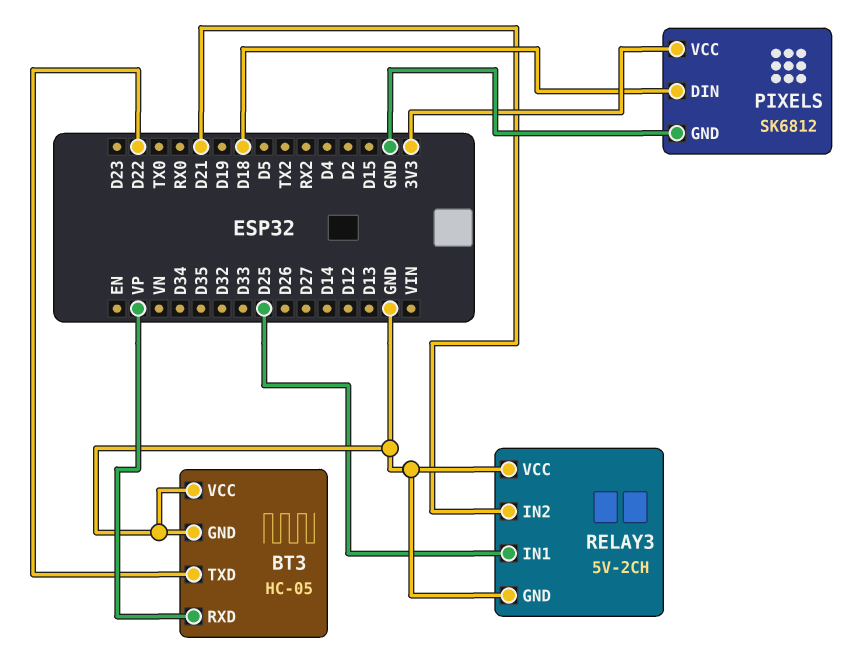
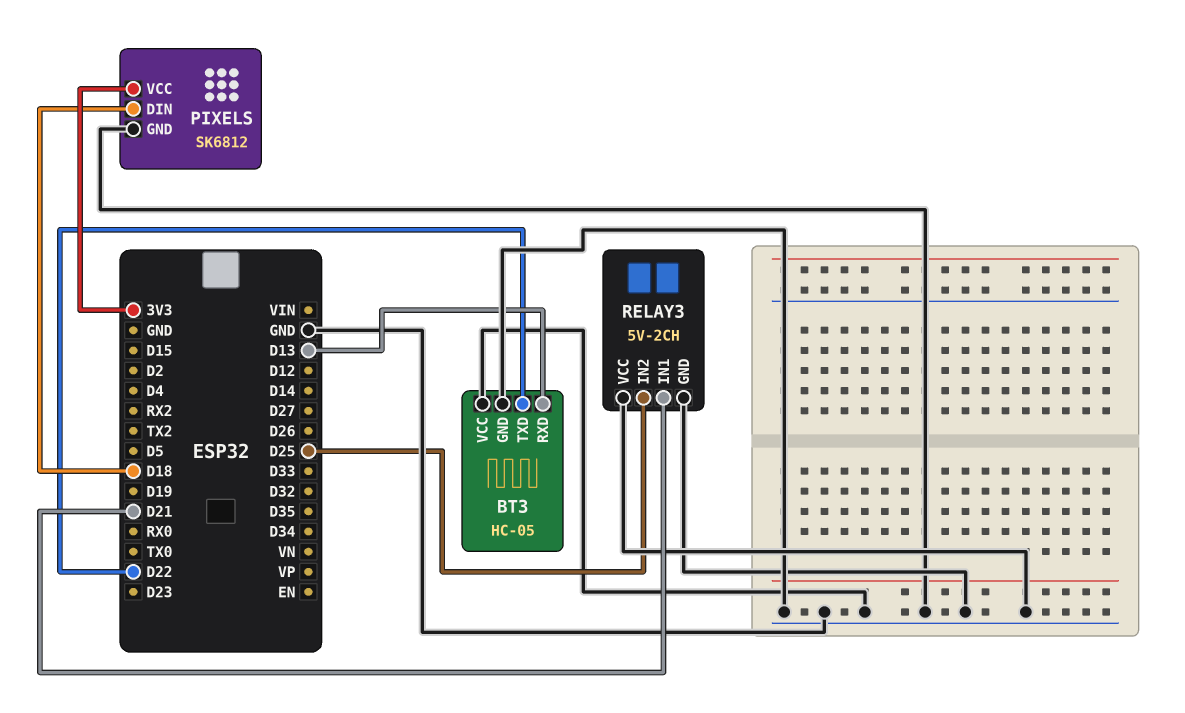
BT3 pin RXD: VP -> D13
RELAY3 pin IN1: D25 -> D21
RELAY3 pin IN2: D21 -> D25

